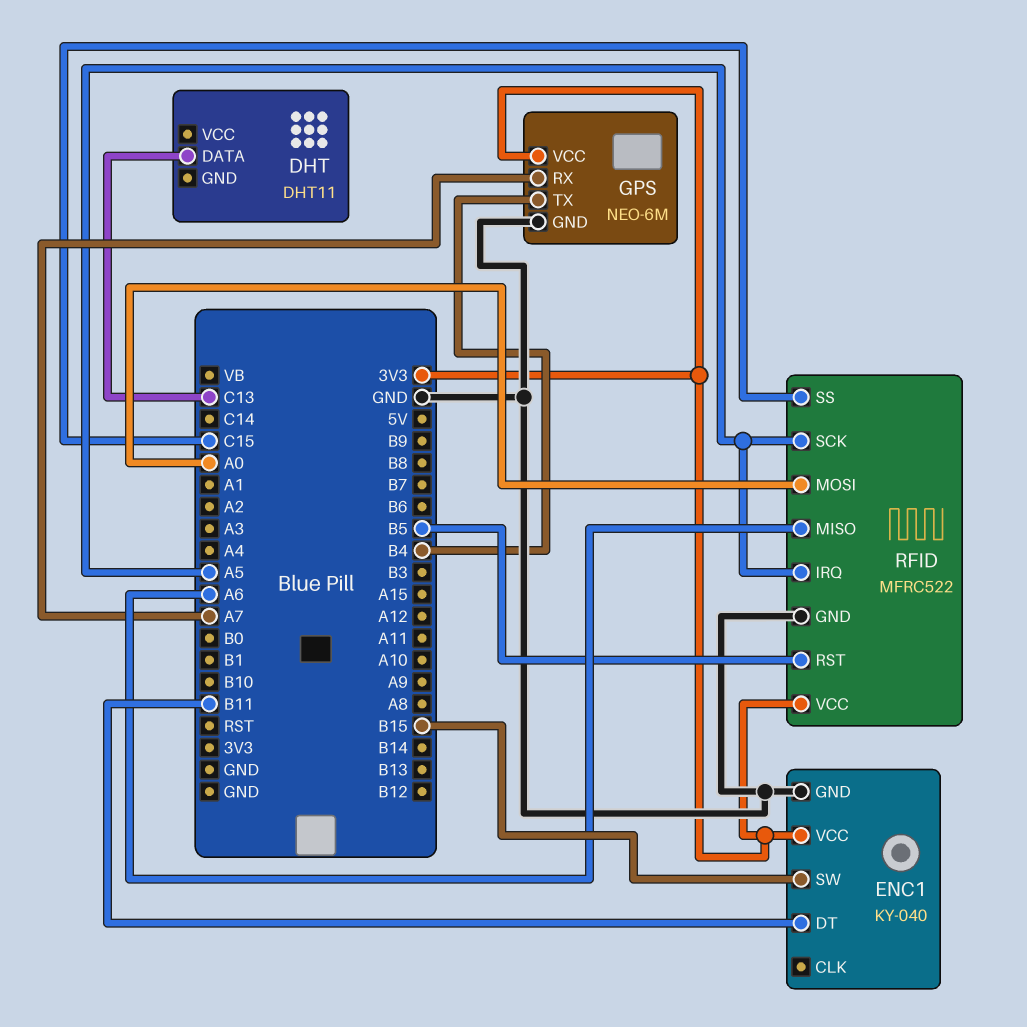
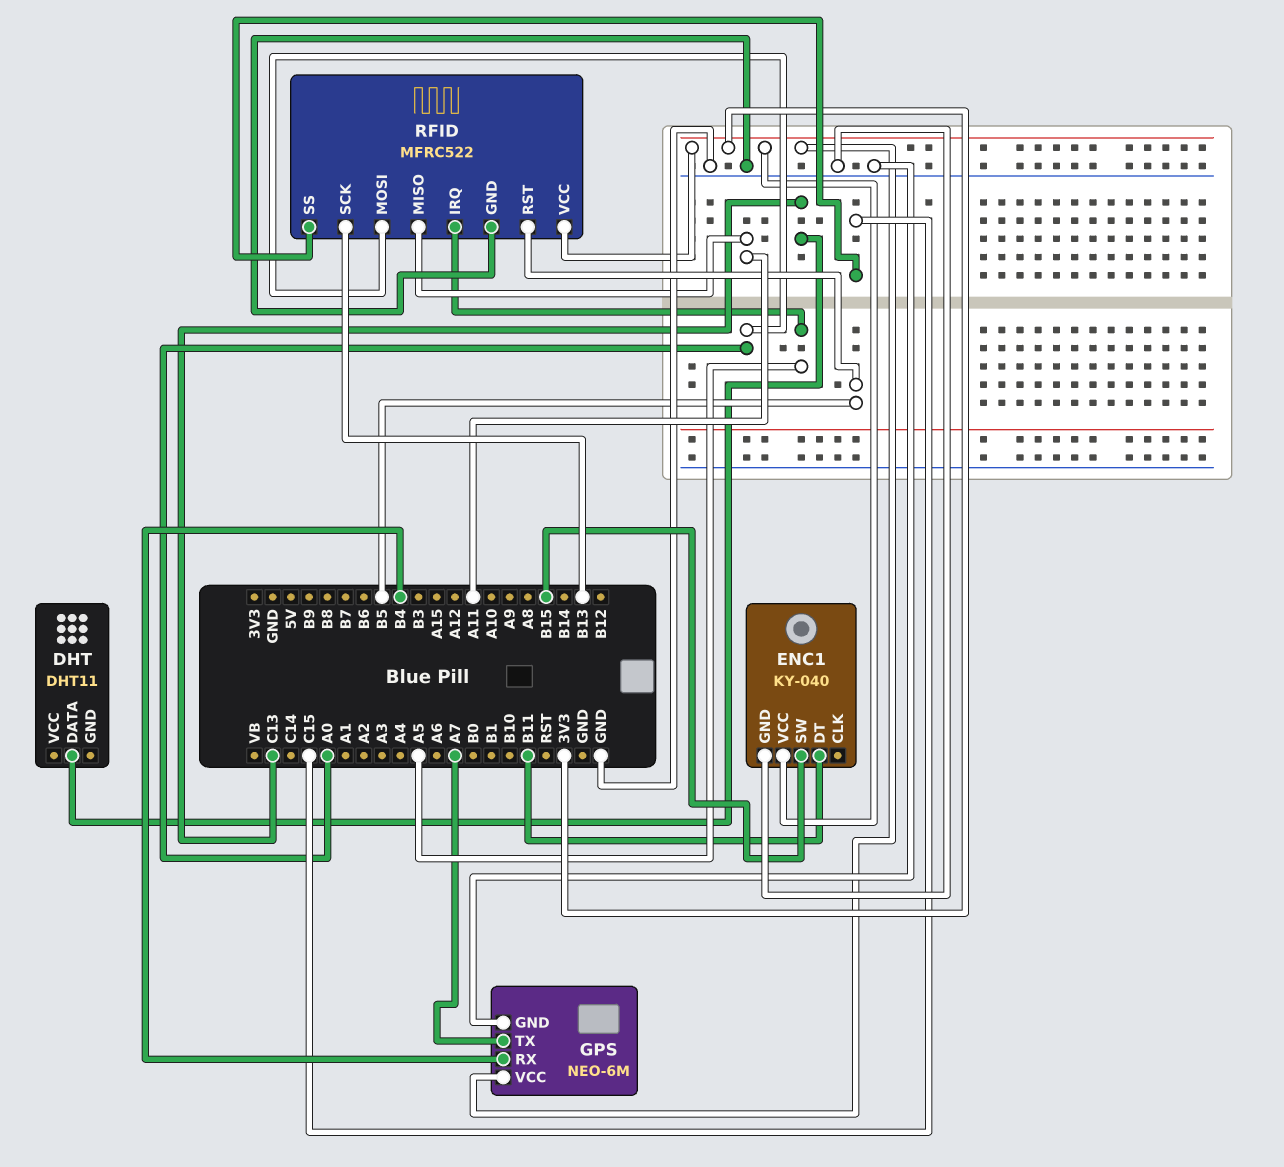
GPS pin RX: A7 -> B4
GPS pin TX: B4 -> A7
RFID pin MISO: A6 -> A11
RFID pin SCK: A5 -> B13

